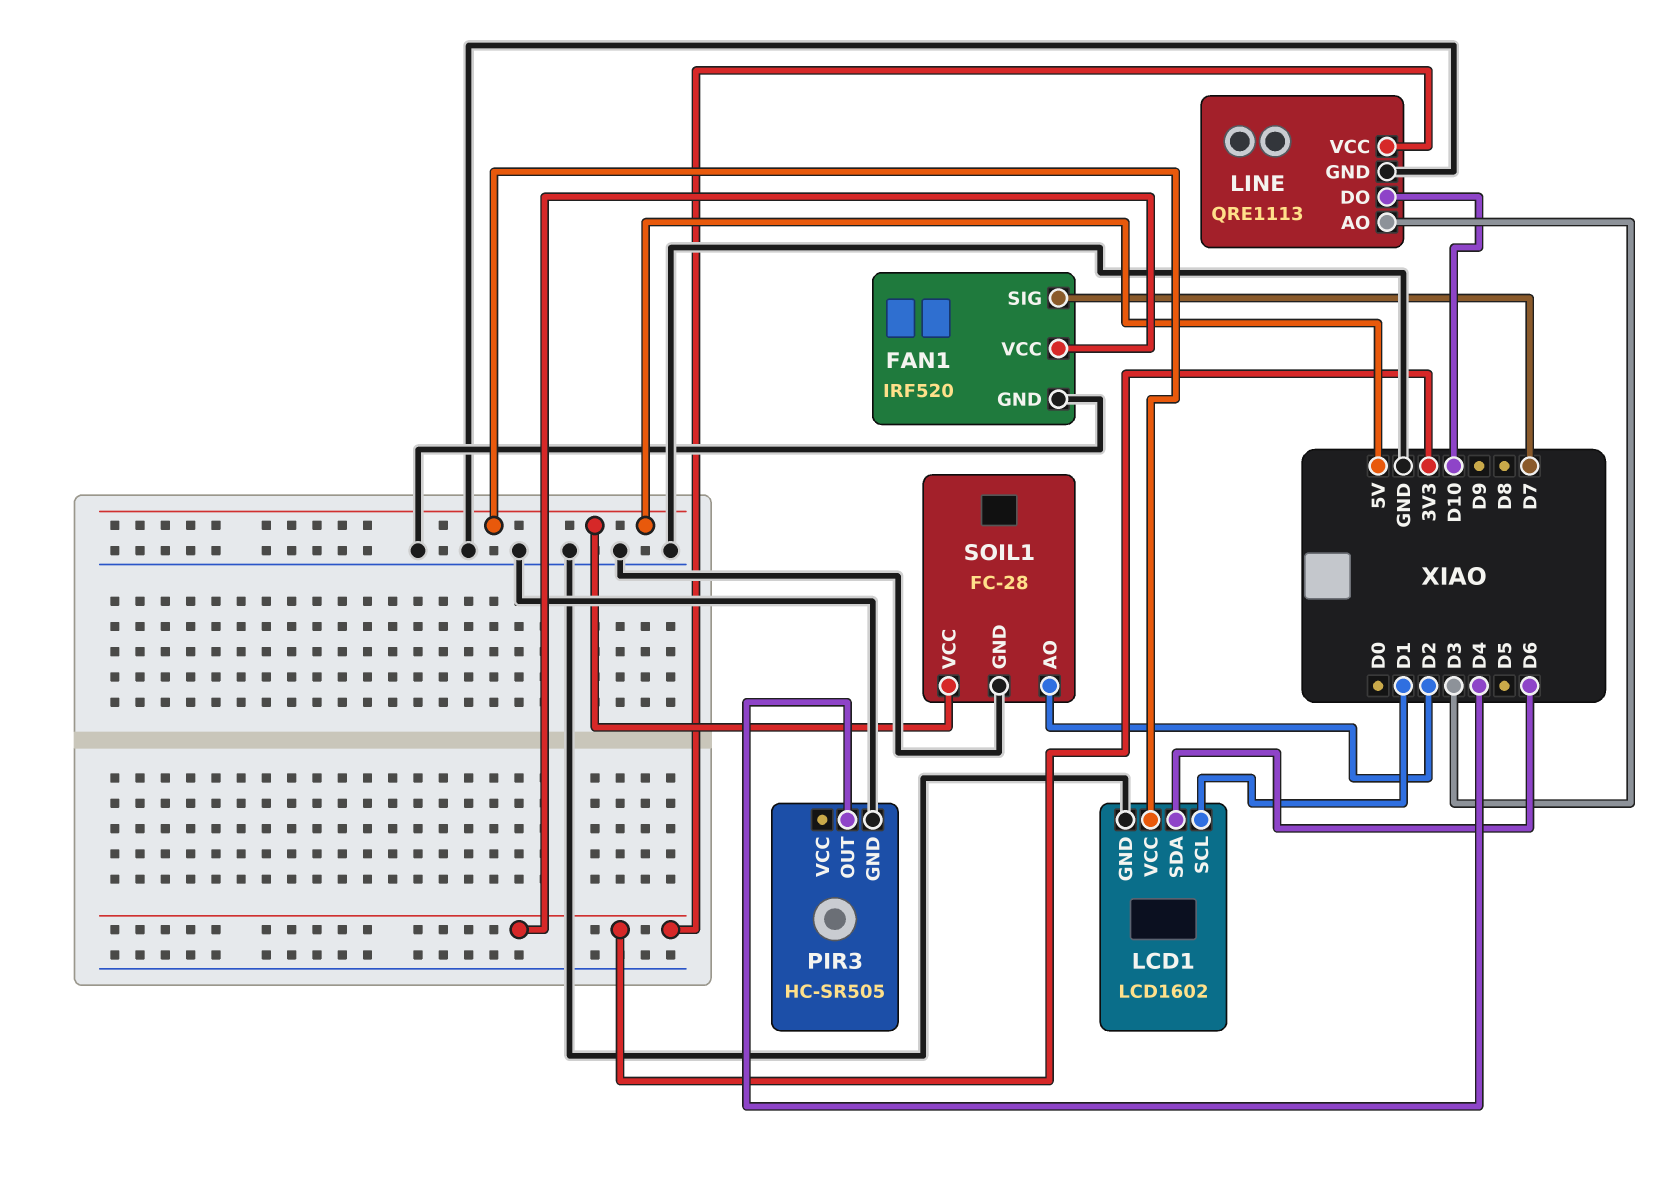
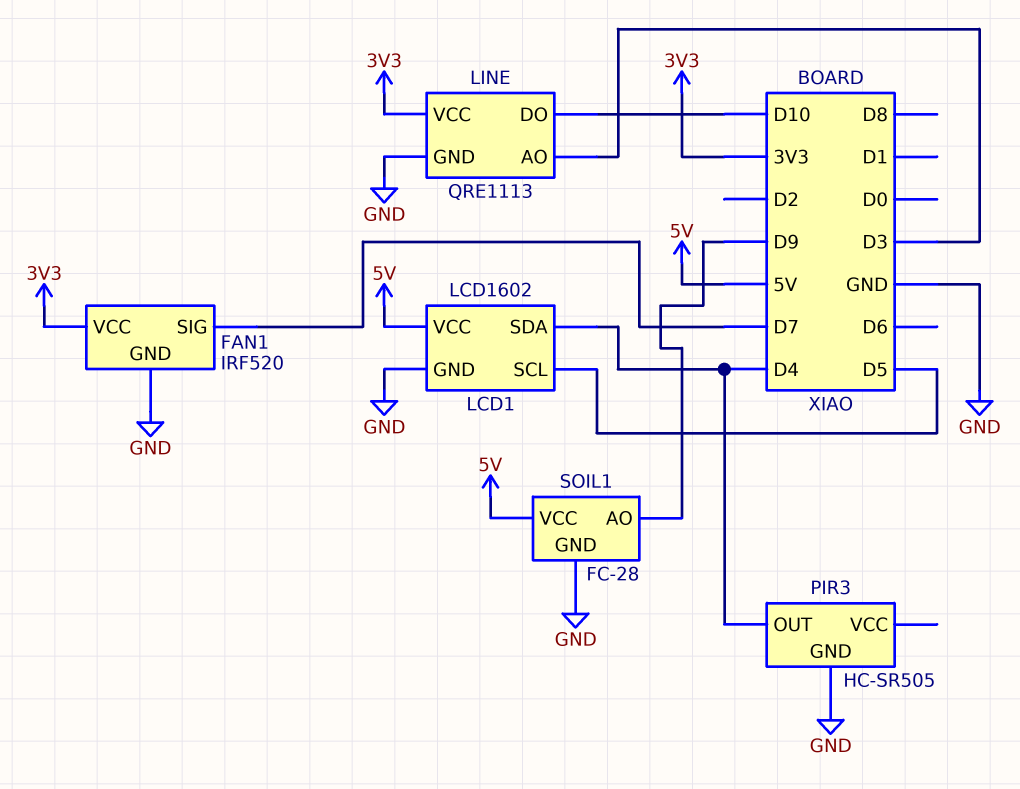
LCD1 pin SCL: D1 -> D5
LCD1 pin SDA: D6 -> D4
SOIL1 pin AO: D2 -> D9

